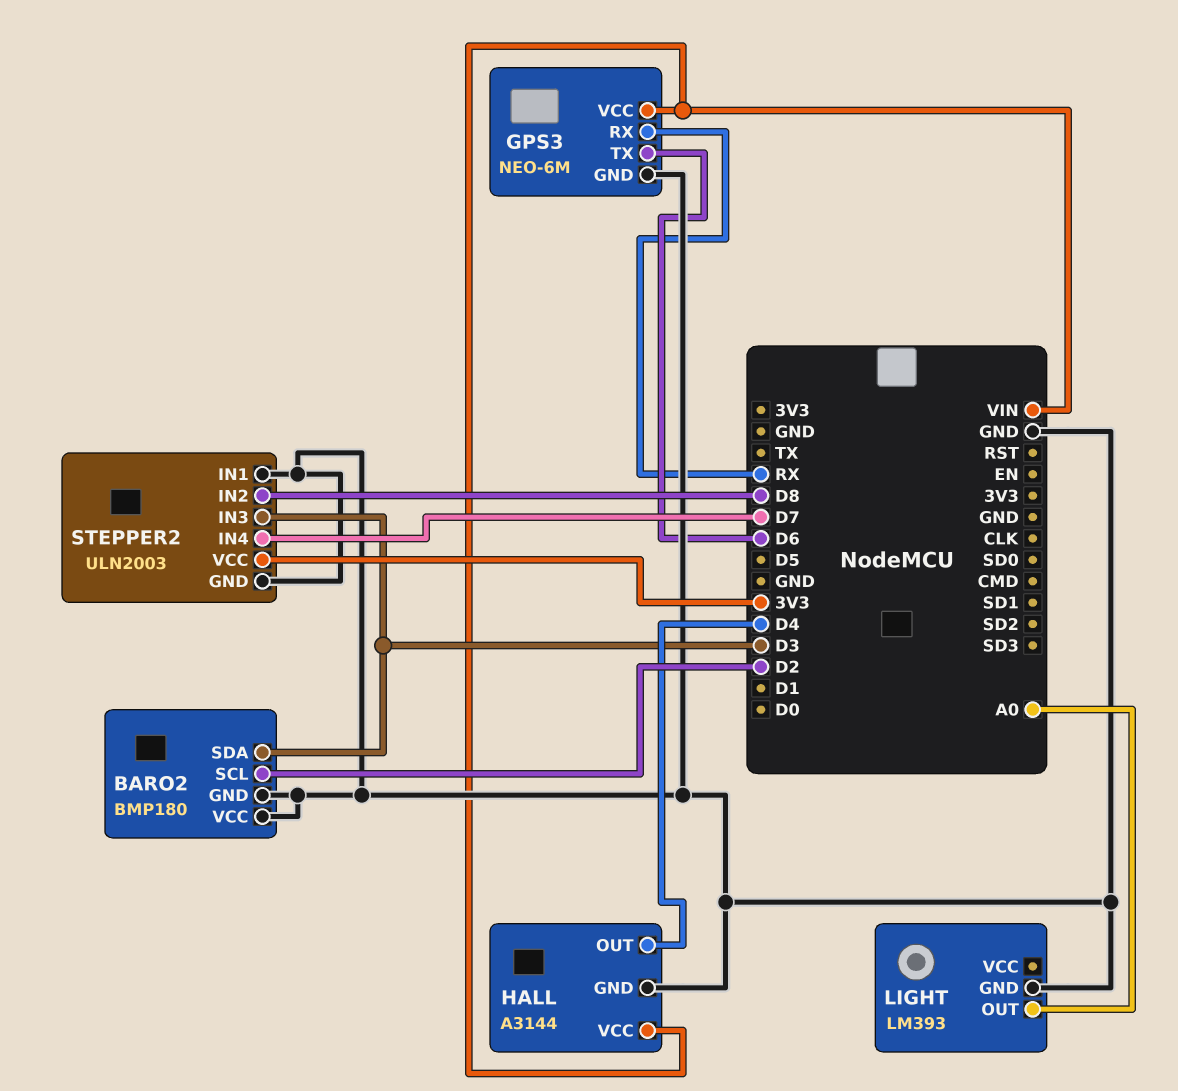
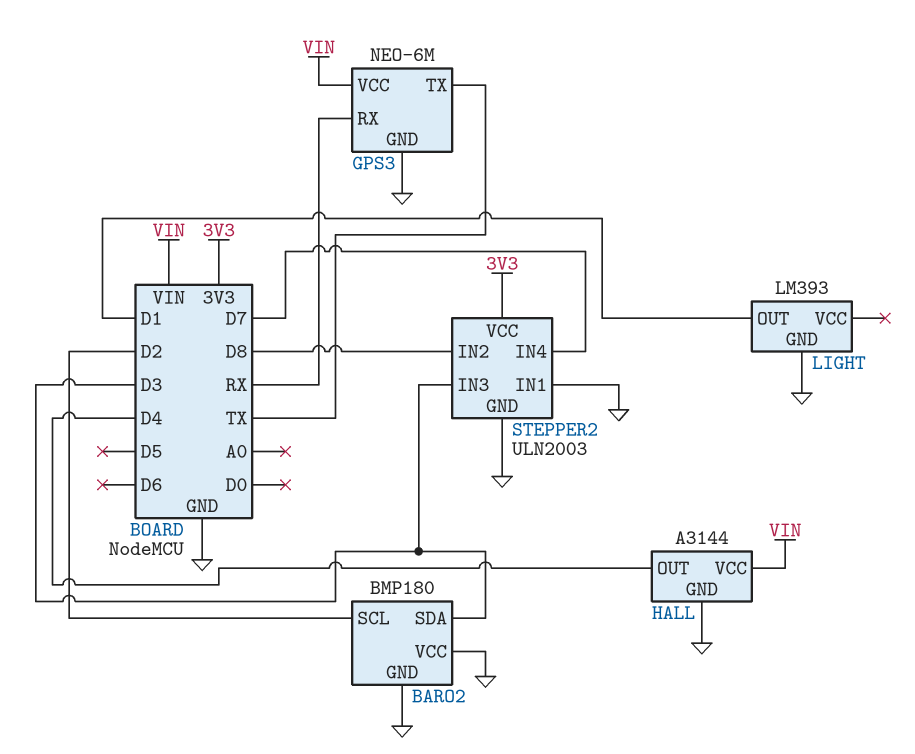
GPS3 pin TX: D6 -> TX
LIGHT pin OUT: A0 -> D1

